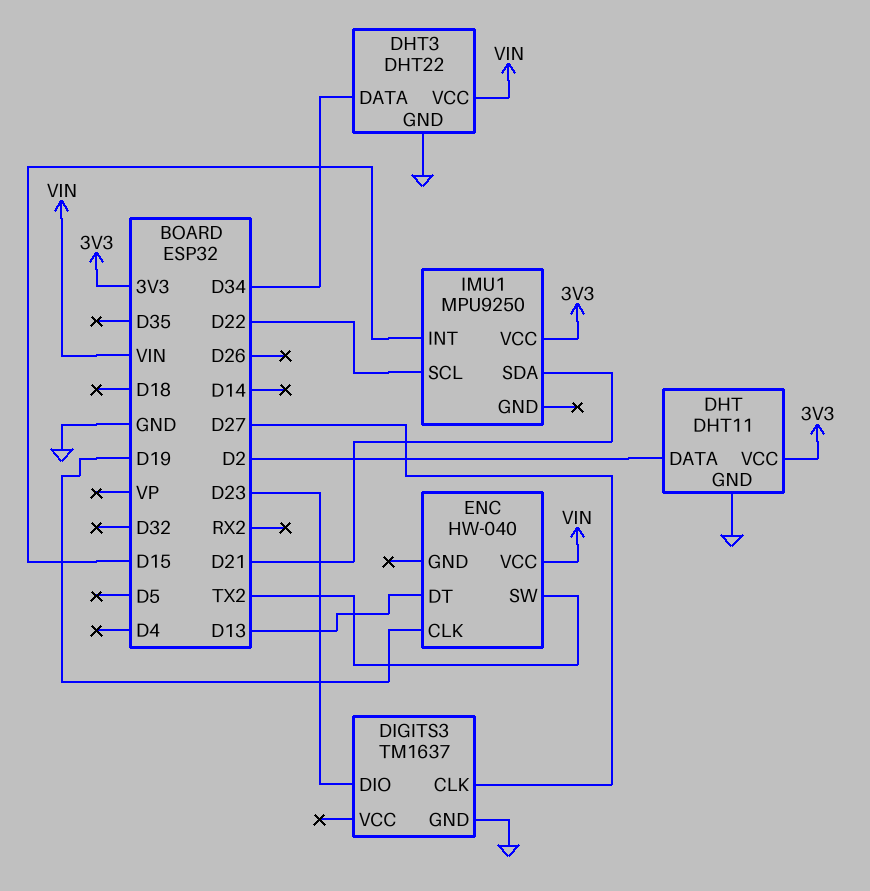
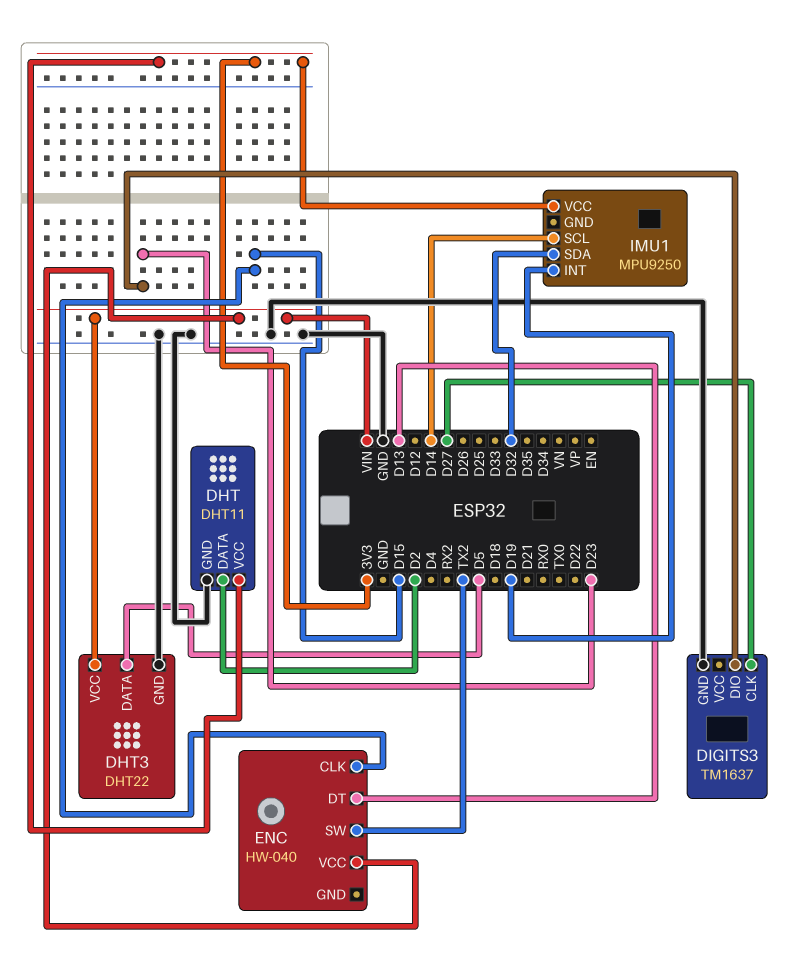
DHT3 pin DATA: D34 -> D5
ENC pin CLK: D19 -> D15
IMU1 pin INT: D15 -> D19
IMU1 pin SCL: D22 -> D14
IMU1 pin SDA: D21 -> D32

